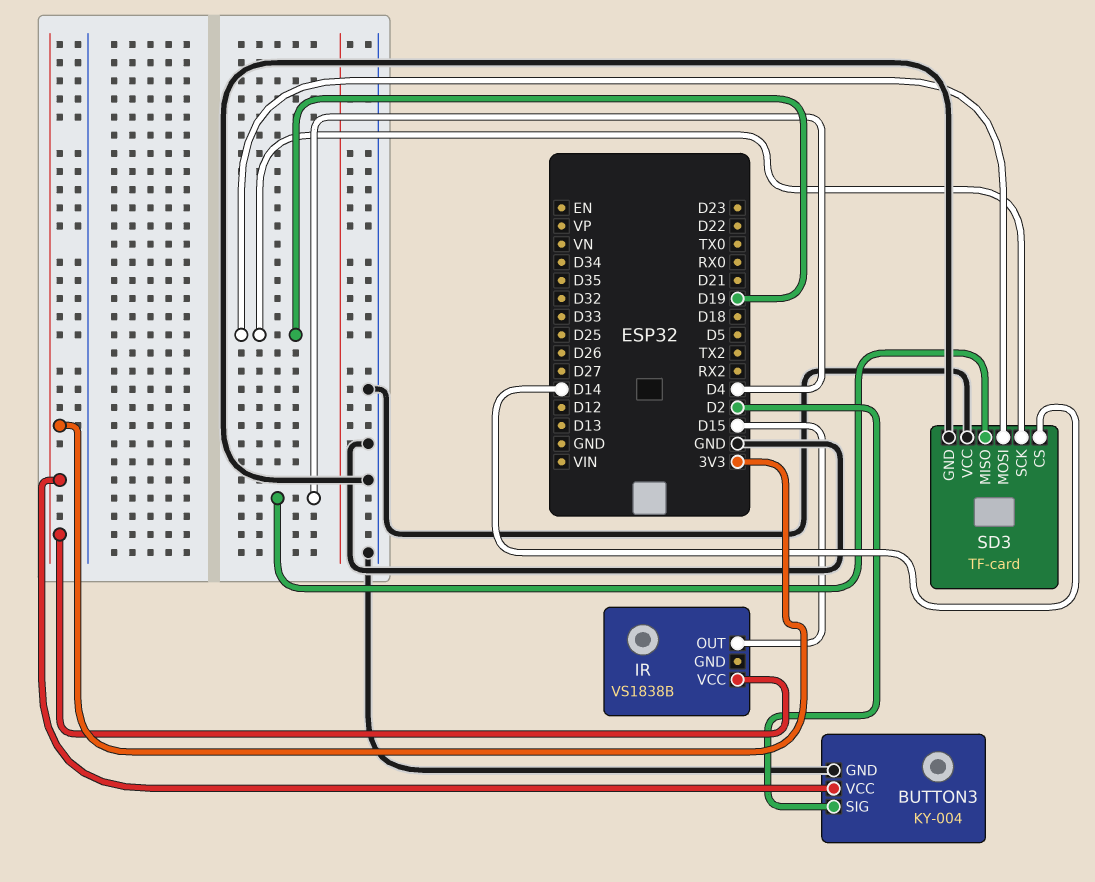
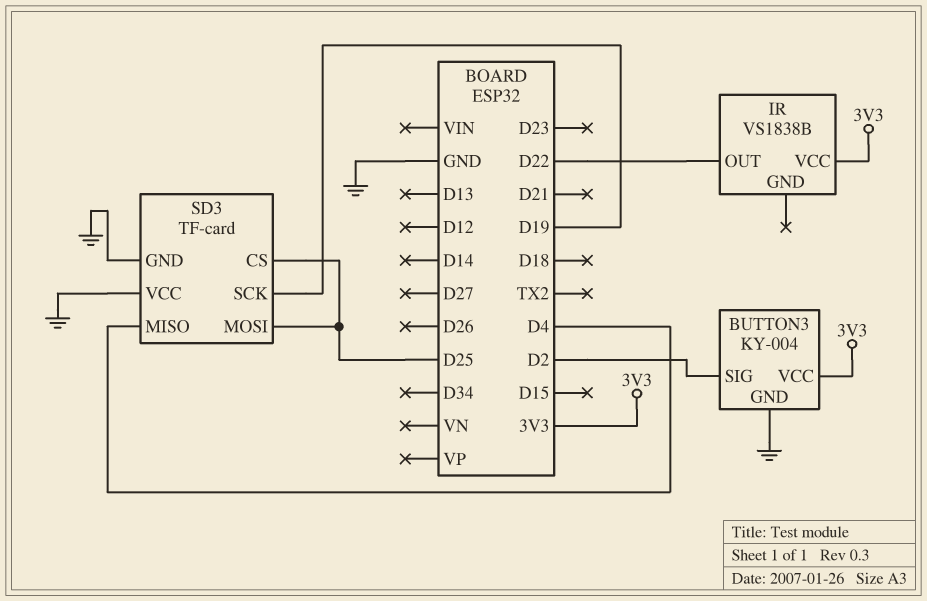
IR pin OUT: D15 -> D22
SD3 pin CS: D14 -> D25
SD3 pin MOSI: D19 -> D25

